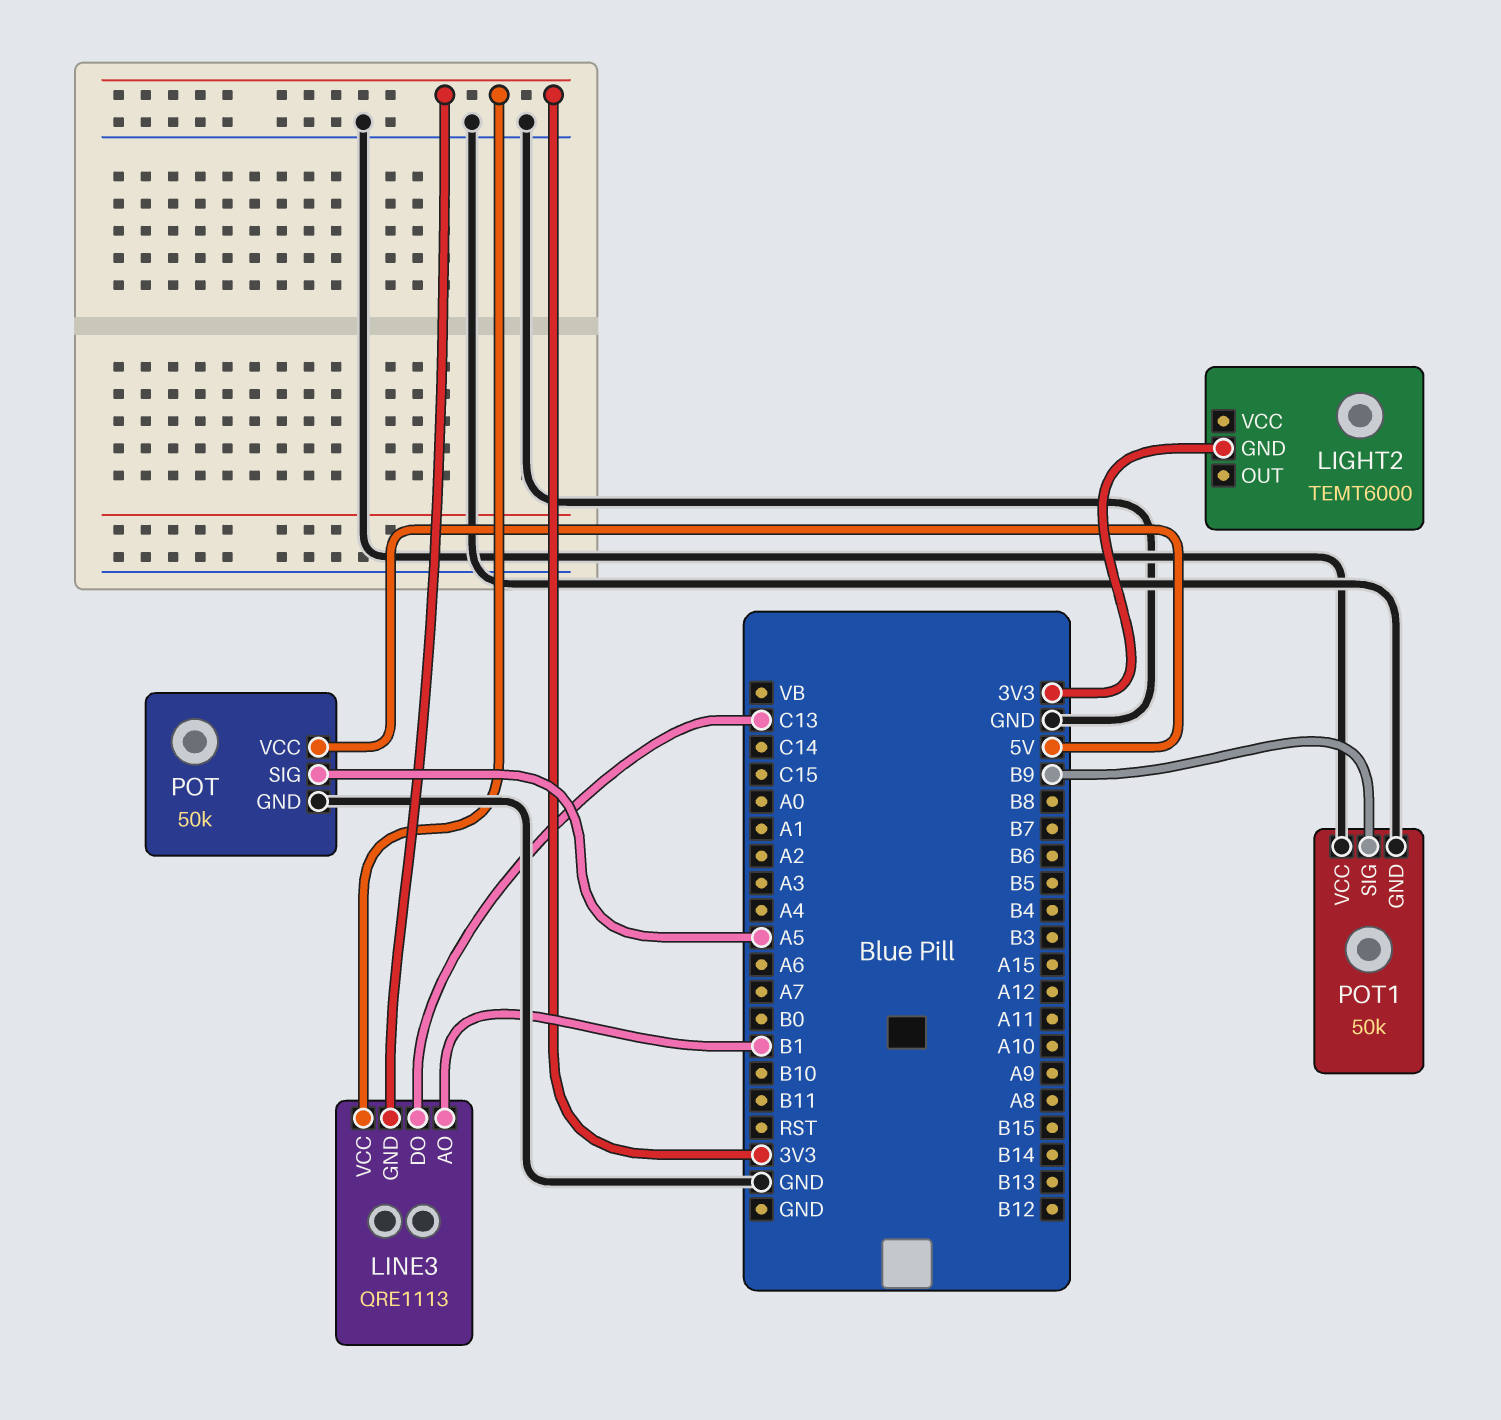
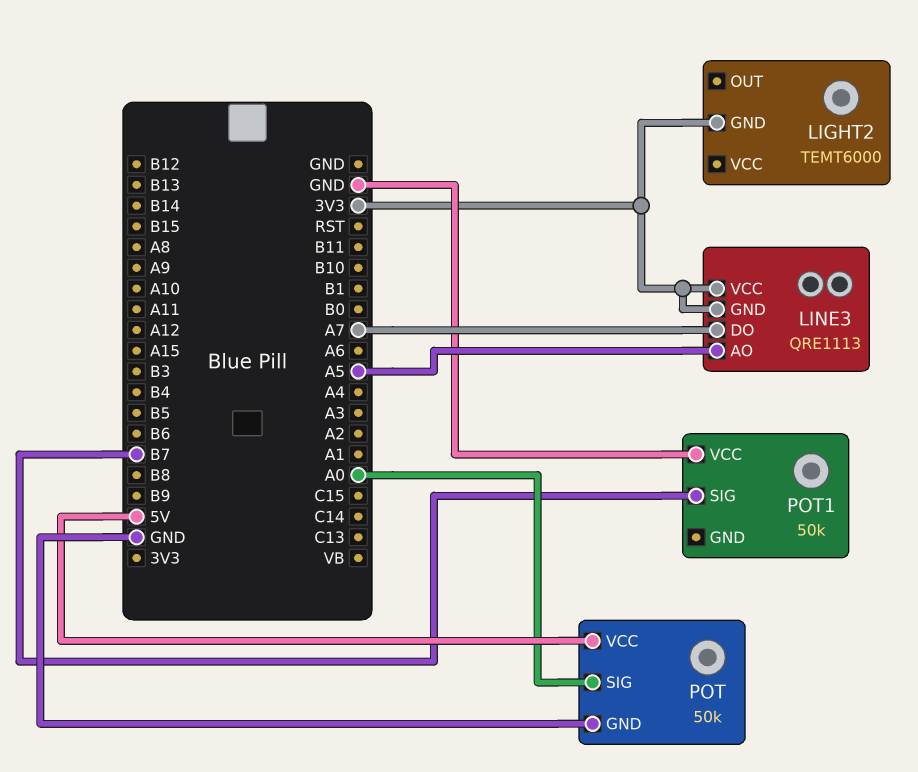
LINE3 pin AO: B1 -> A5
LINE3 pin DO: C13 -> A7
POT pin SIG: A5 -> A0
POT1 pin GND: GND -> none
POT1 pin SIG: B9 -> B7

